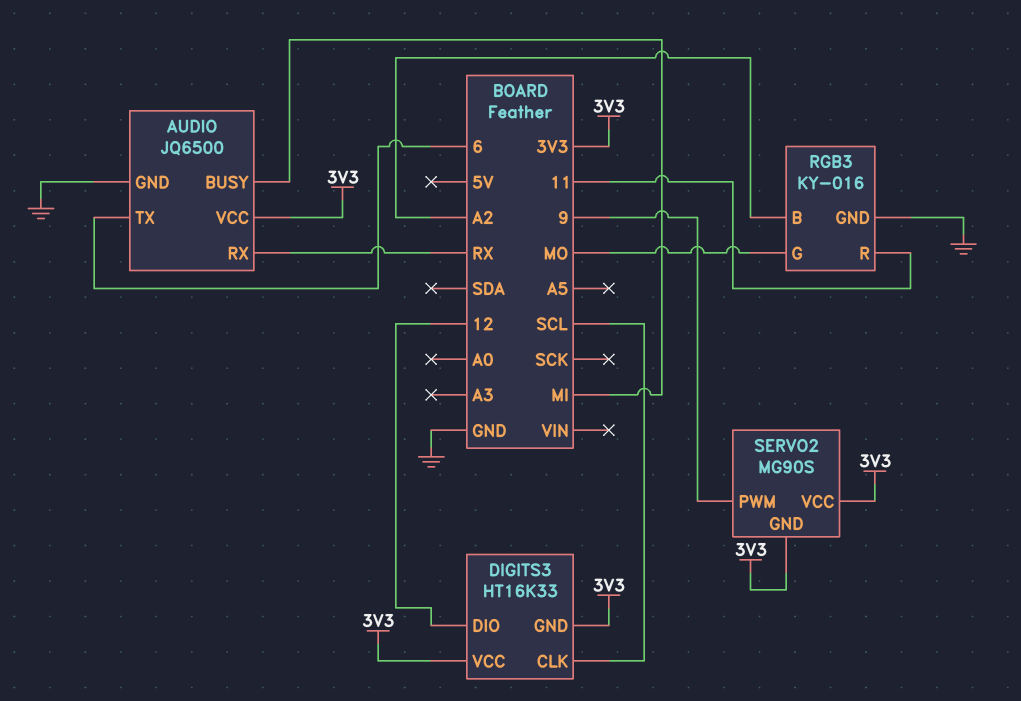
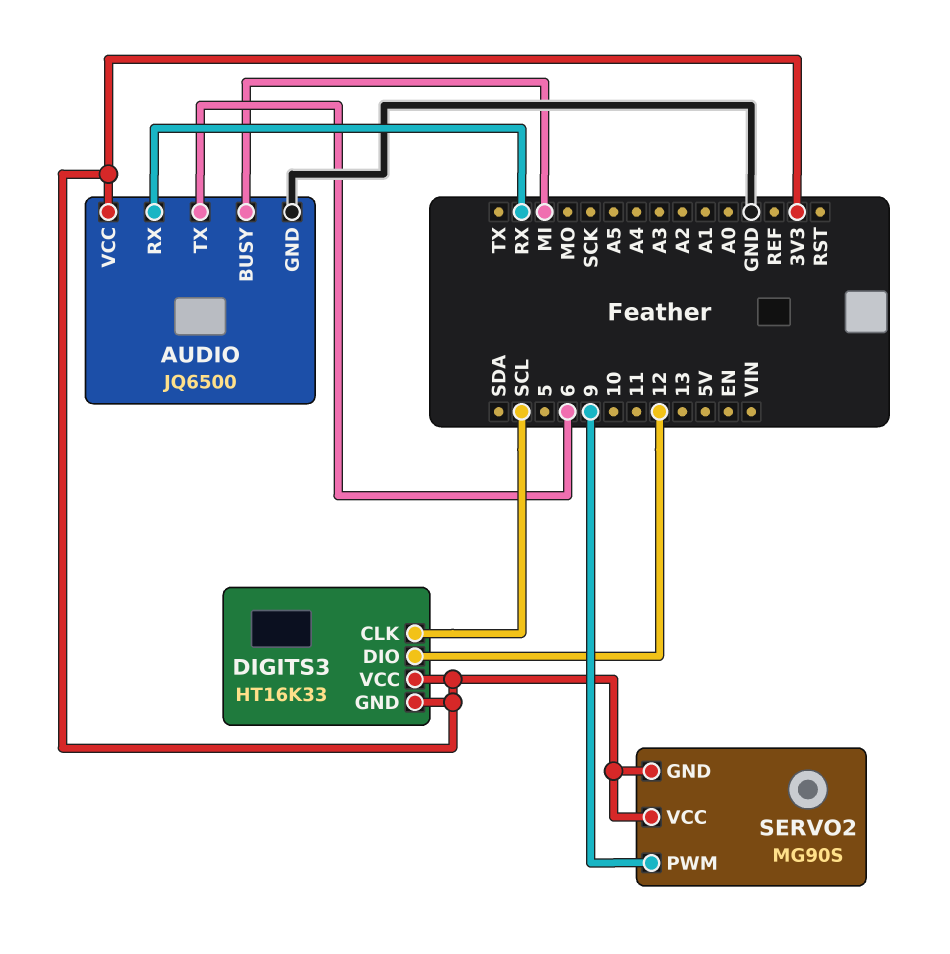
RGB3: KY-016 -> none
RGB3 pin B: A2 -> none
RGB3 pin G: MO -> none
RGB3 pin GND: GND -> none
RGB3 pin R: 11 -> none

